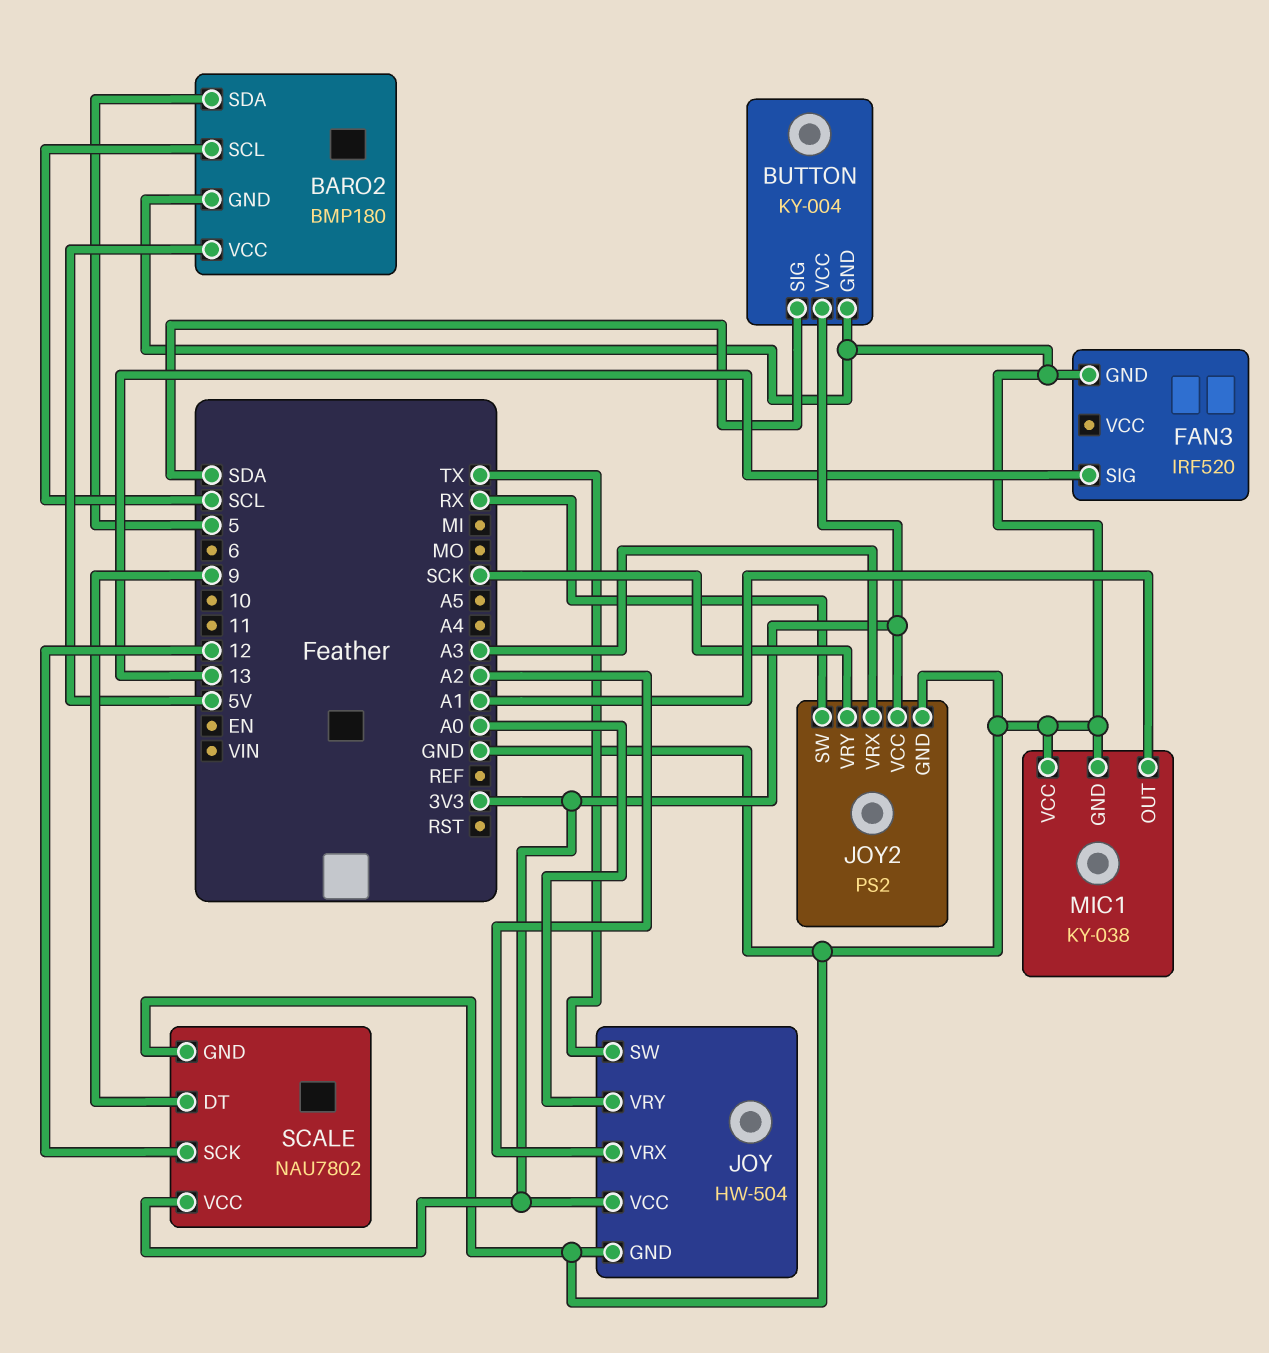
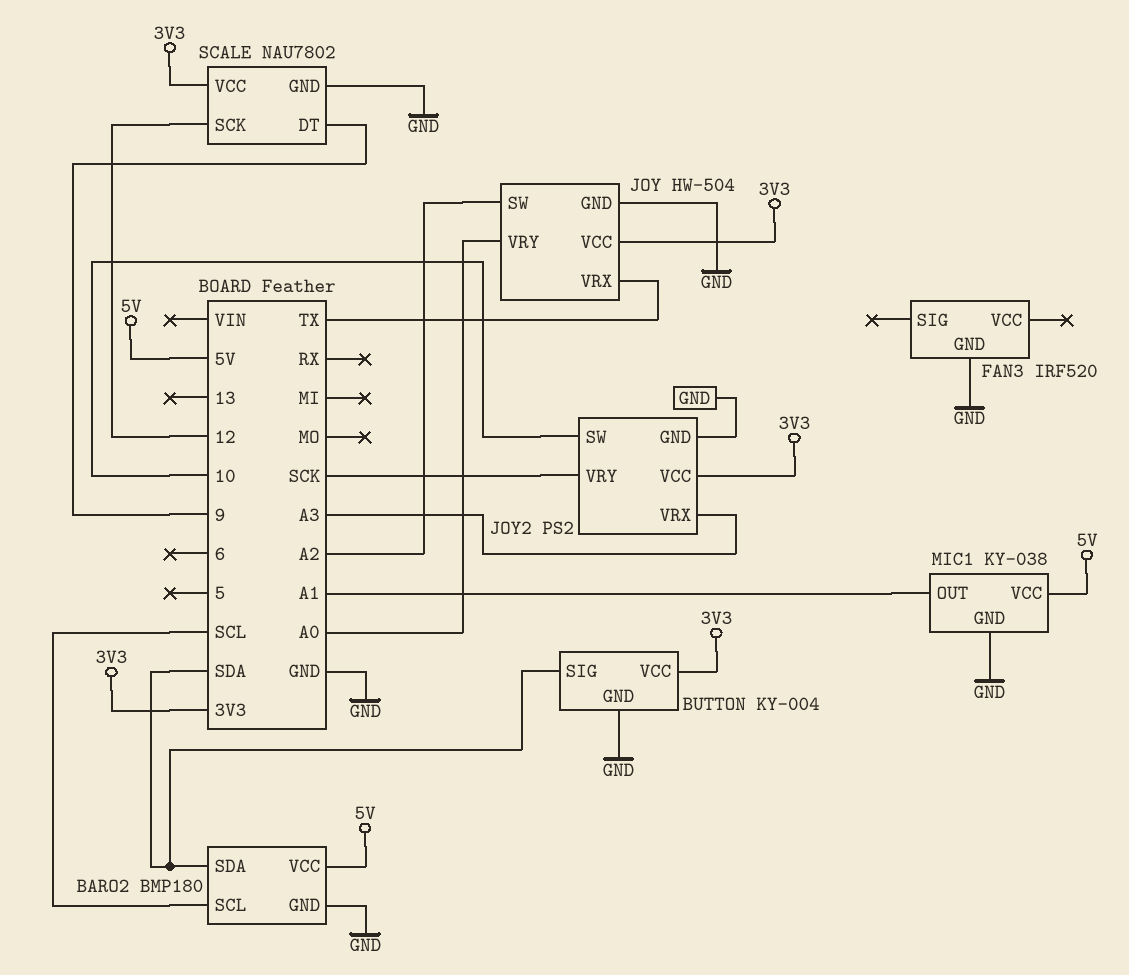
BARO2 pin SDA: 5 -> SDA
FAN3 pin SIG: 13 -> none
JOY pin SW: TX -> A2
JOY pin VRX: A2 -> TX
JOY2 pin SW: RX -> 10
MIC1 pin VCC: GND -> 5V

